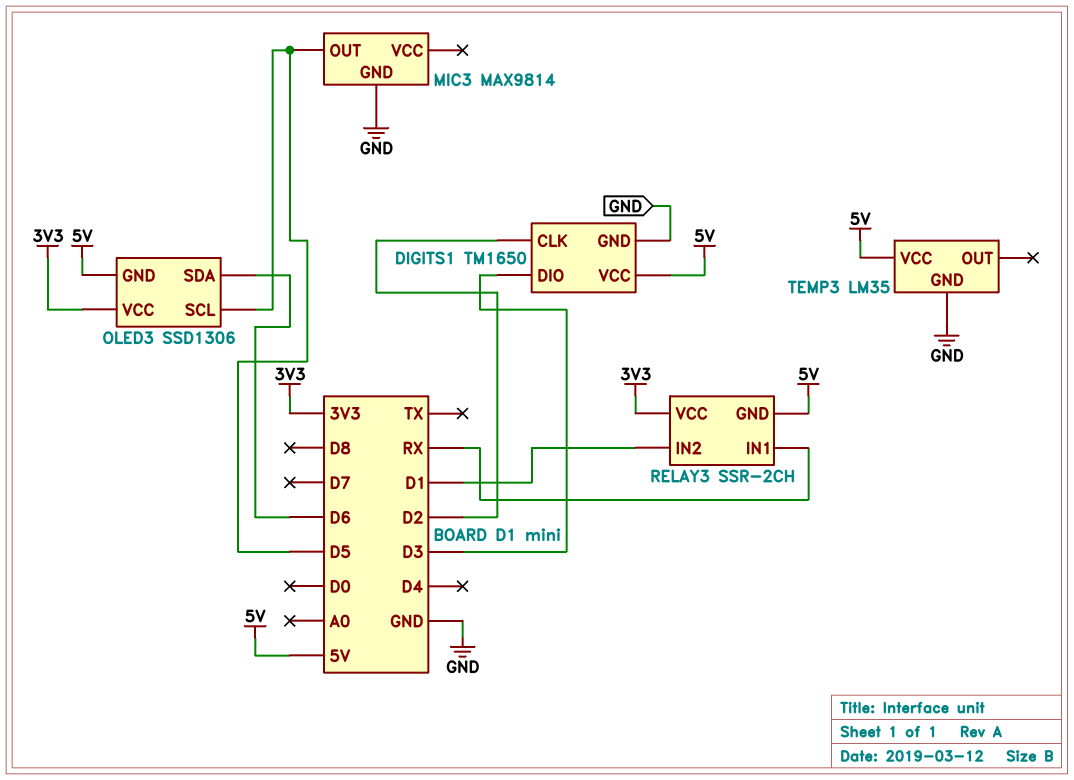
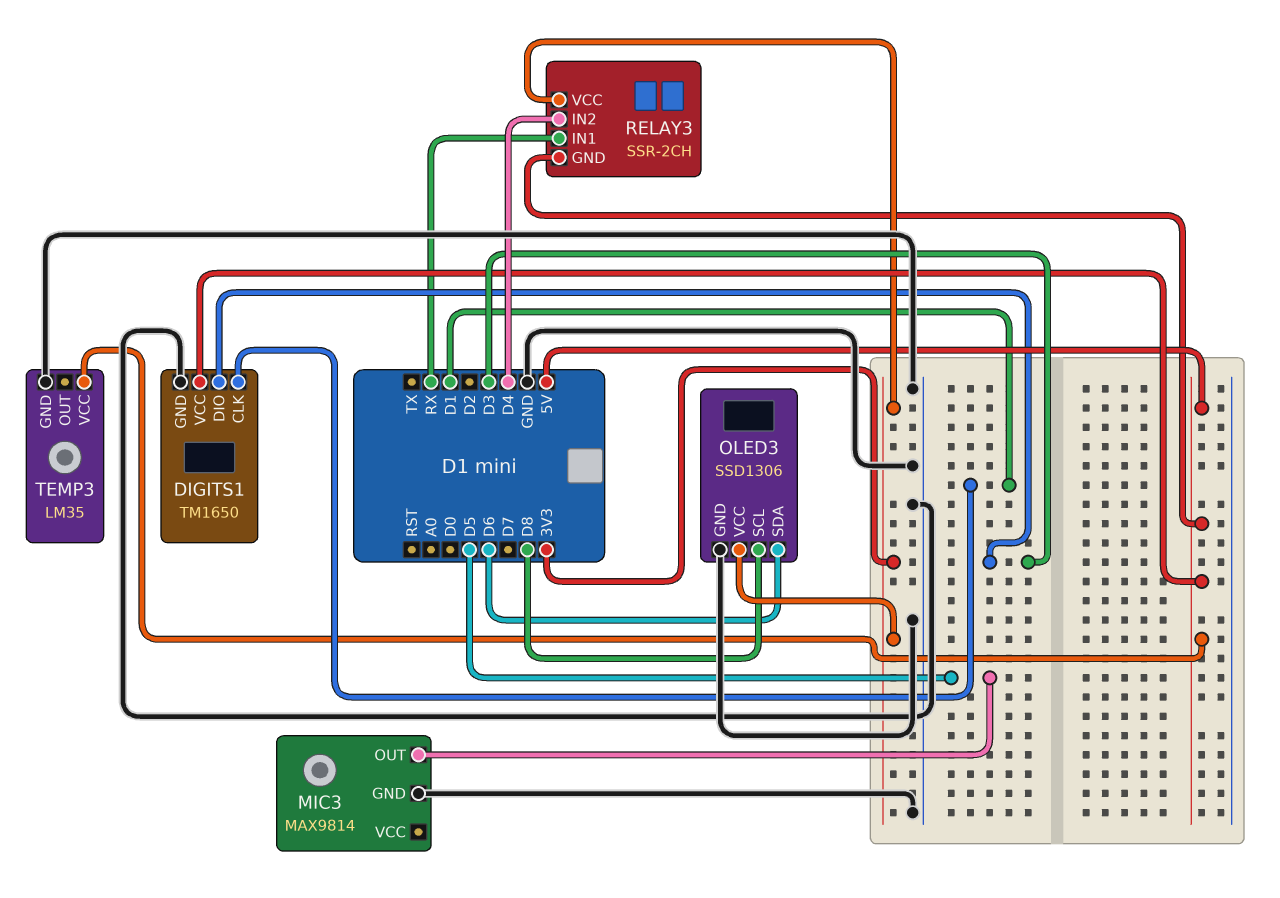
DIGITS1 pin CLK: D2 -> D1
OLED3 pin GND: 5V -> GND
OLED3 pin SCL: D5 -> D8
RELAY3 pin IN2: D1 -> D4

